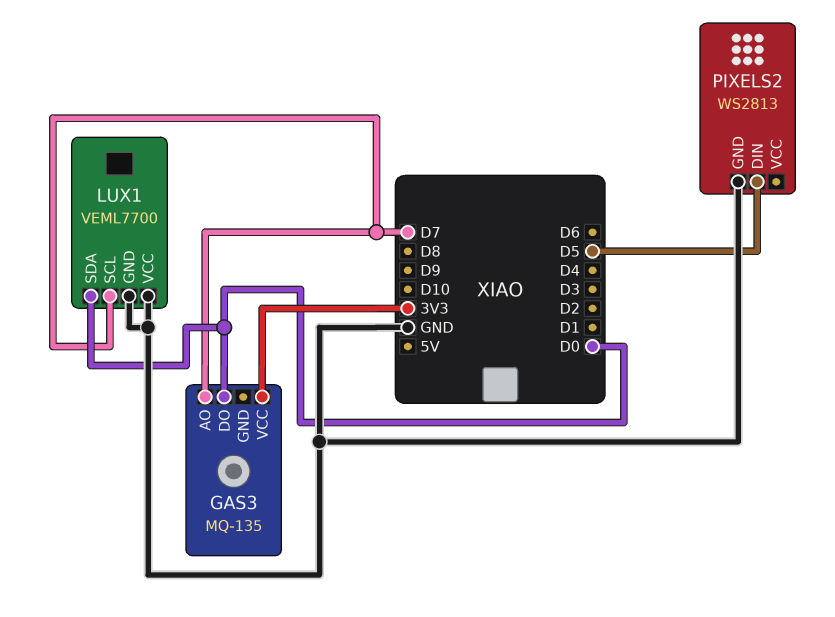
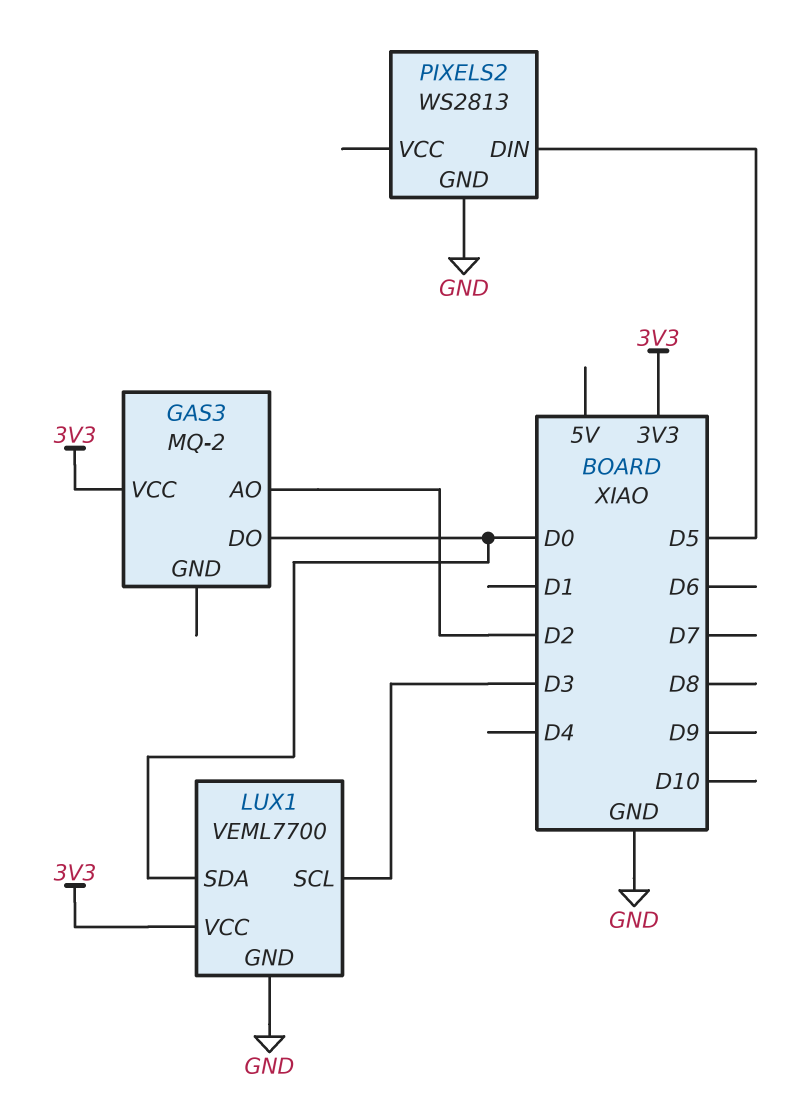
GAS3: MQ-135 -> MQ-2
GAS3 pin AO: D7 -> D2
LUX1 pin SCL: D7 -> D3
LUX1 pin VCC: GND -> 3V3

